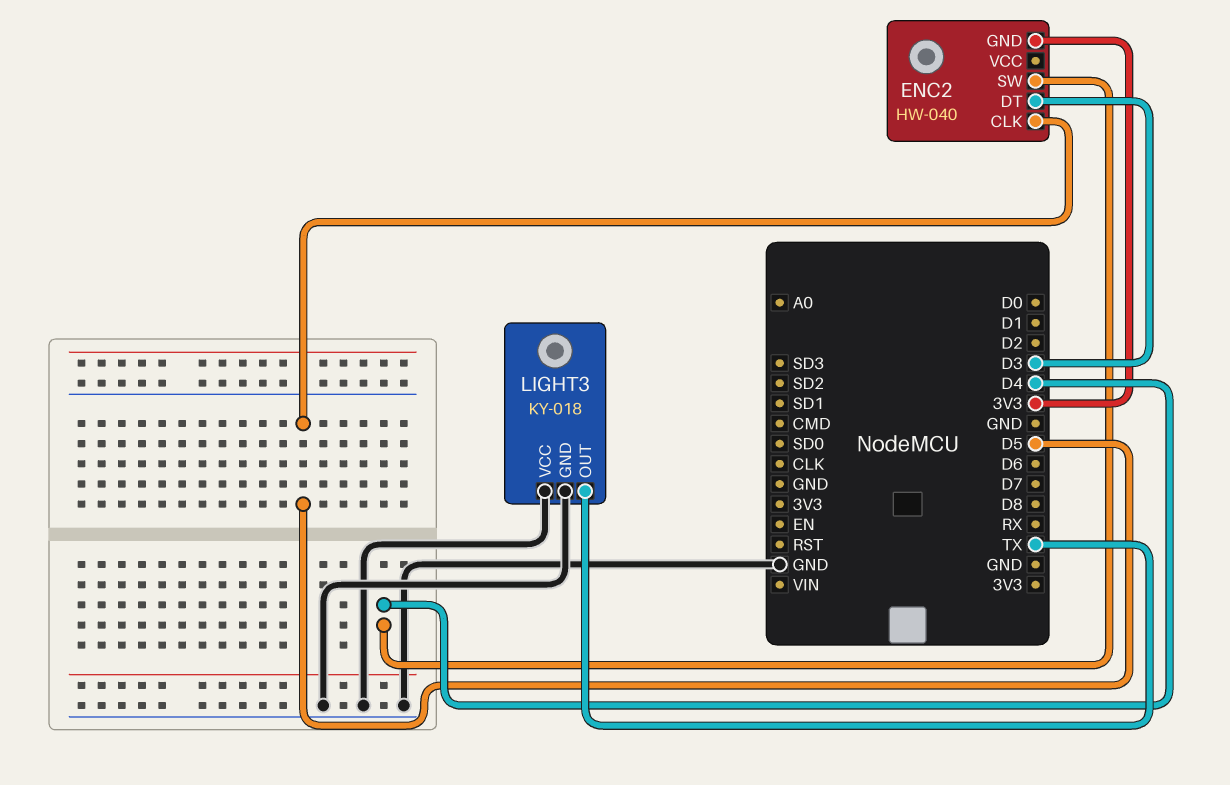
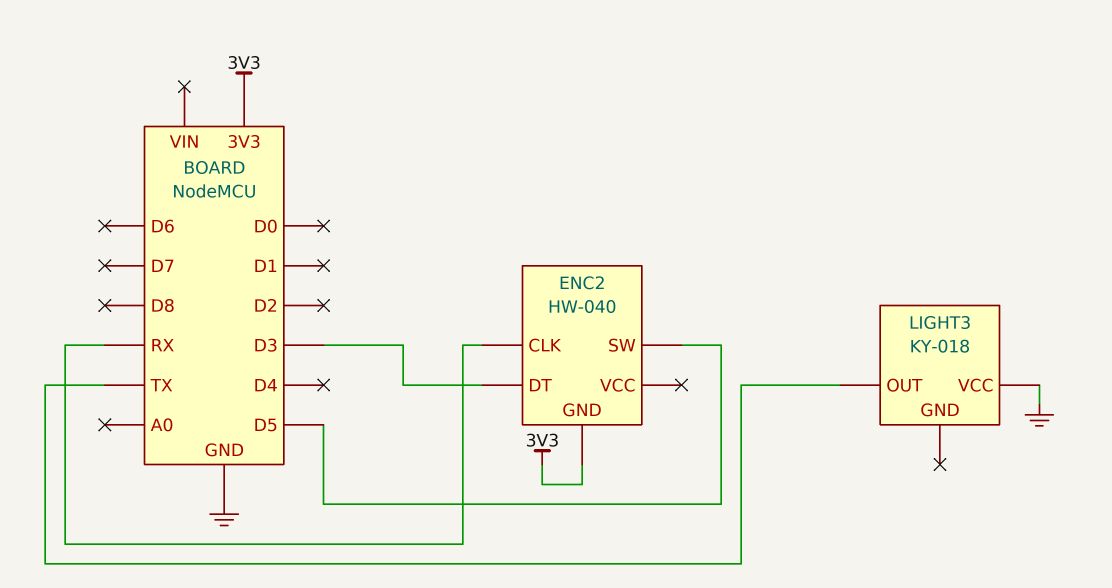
ENC2 pin CLK: D5 -> RX
ENC2 pin SW: D4 -> D5
LIGHT3 pin GND: GND -> none

